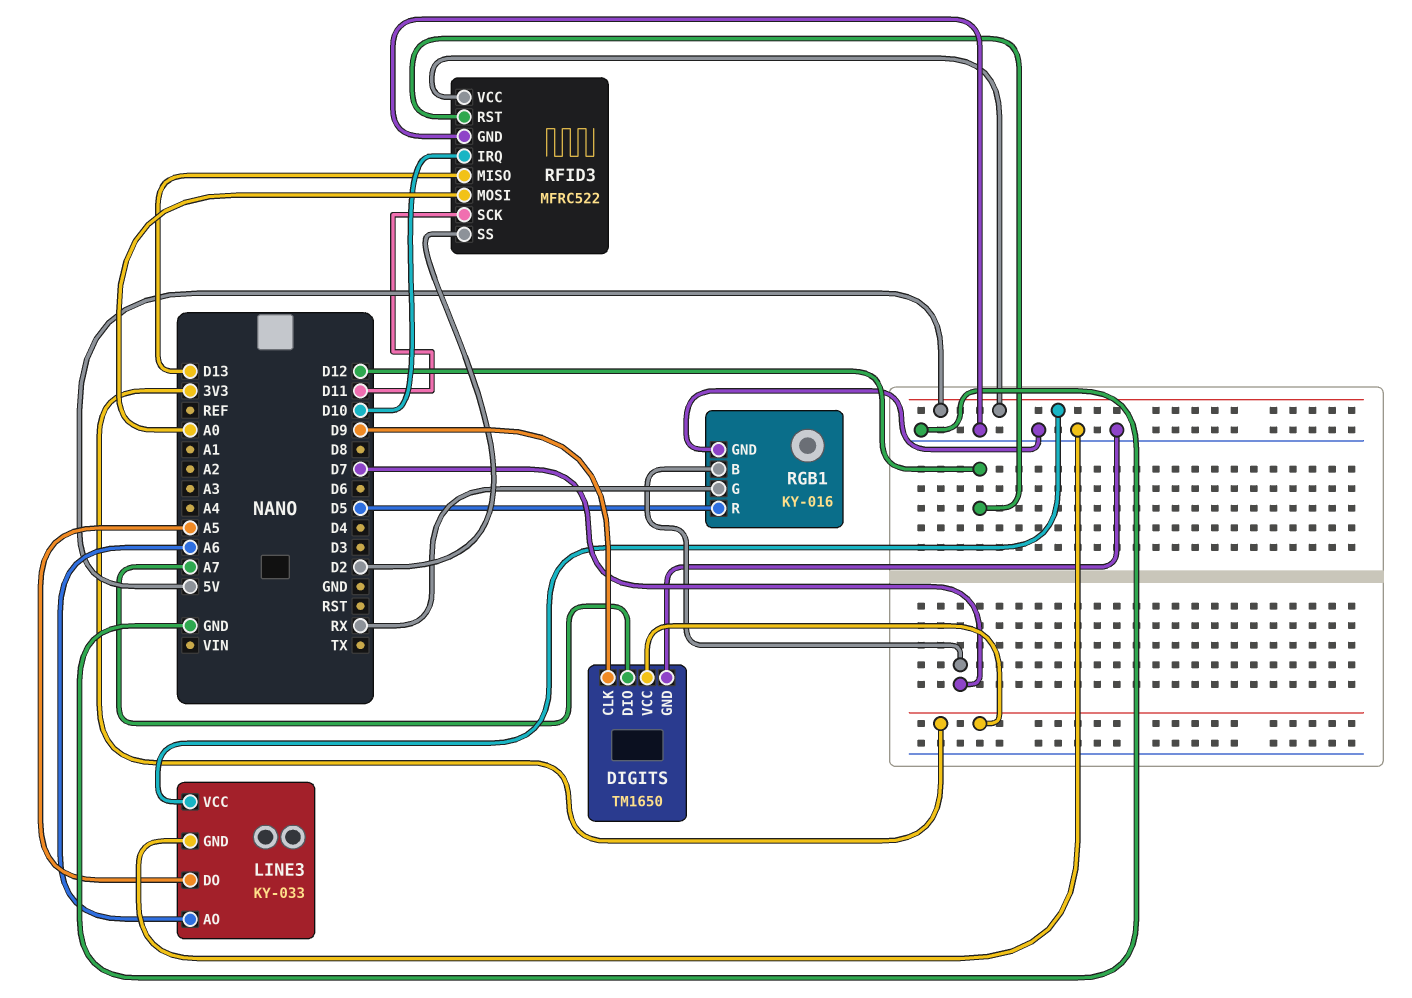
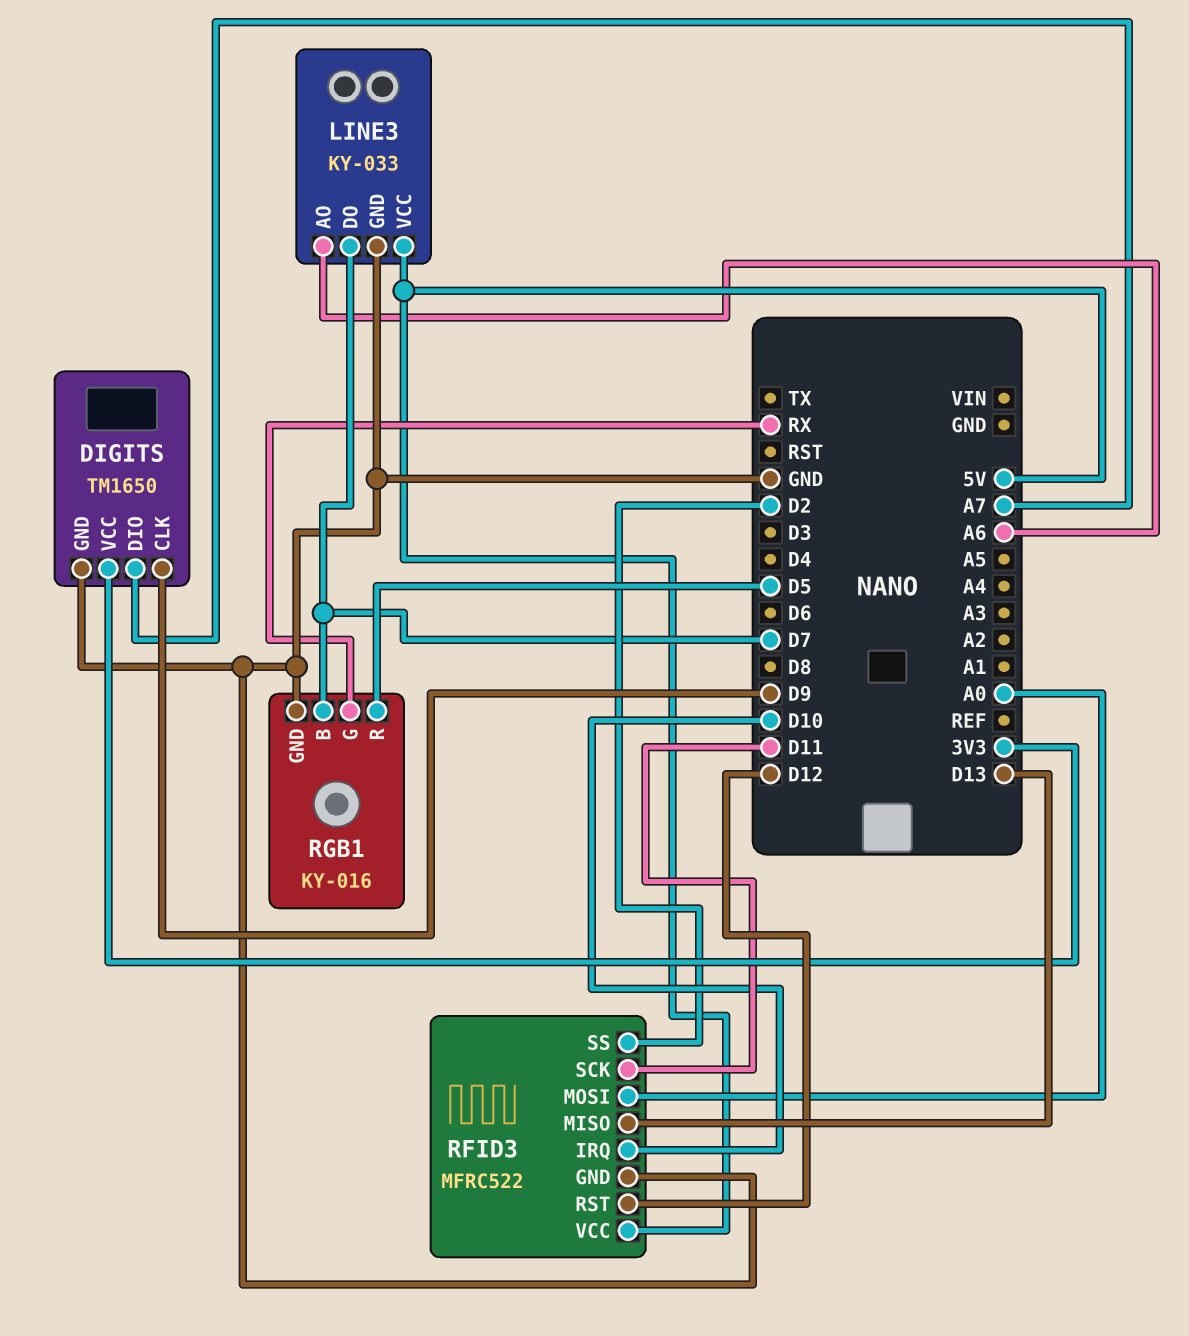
LINE3 pin DO: A5 -> D7

